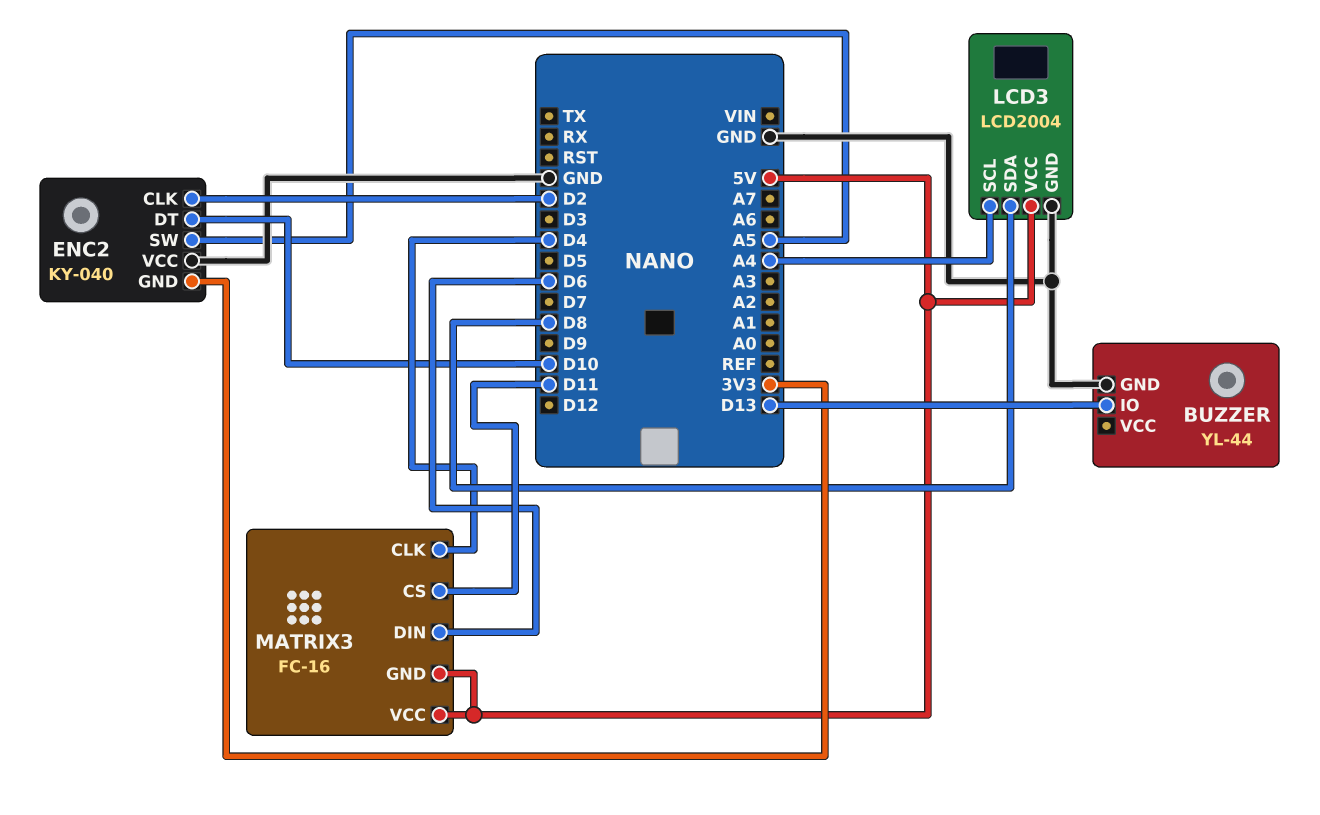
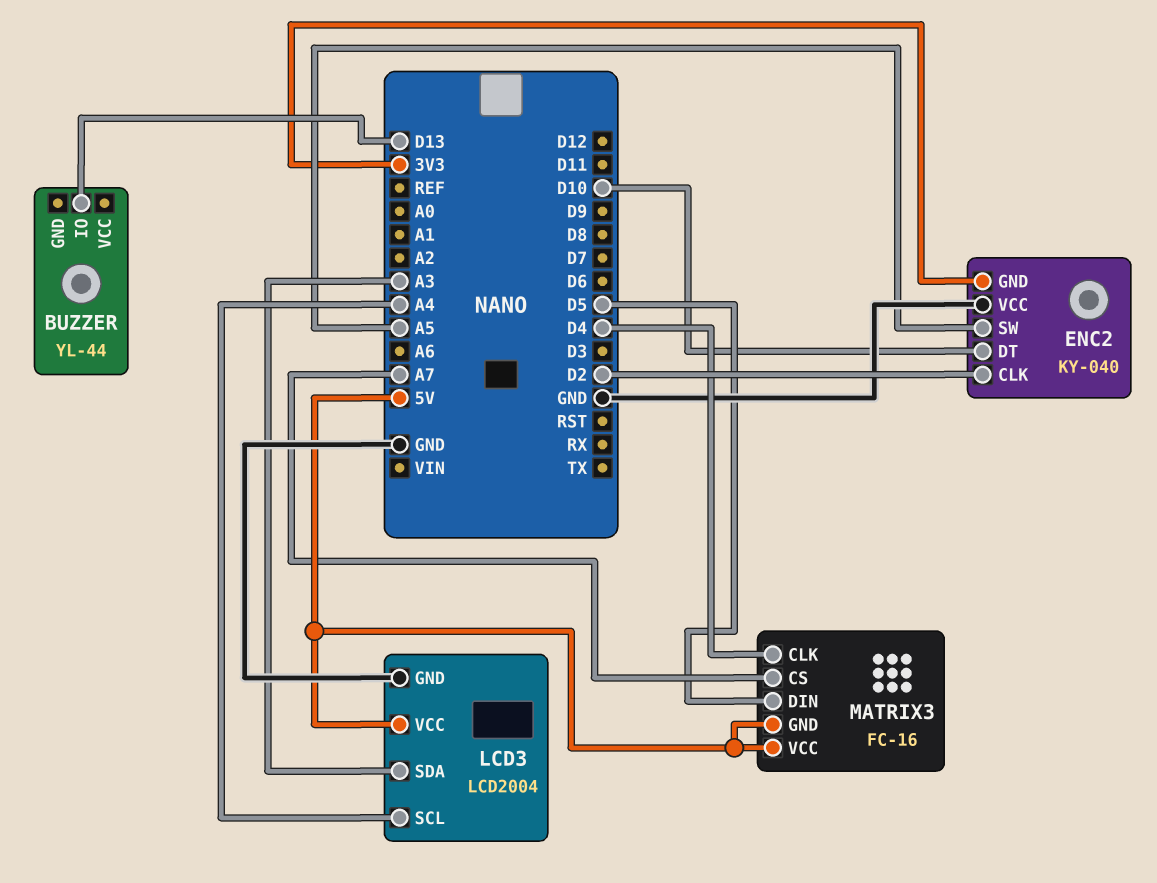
BUZZER pin GND: GND -> none
LCD3 pin SDA: D8 -> A3
MATRIX3 pin CS: D11 -> A7
MATRIX3 pin DIN: D6 -> D5

